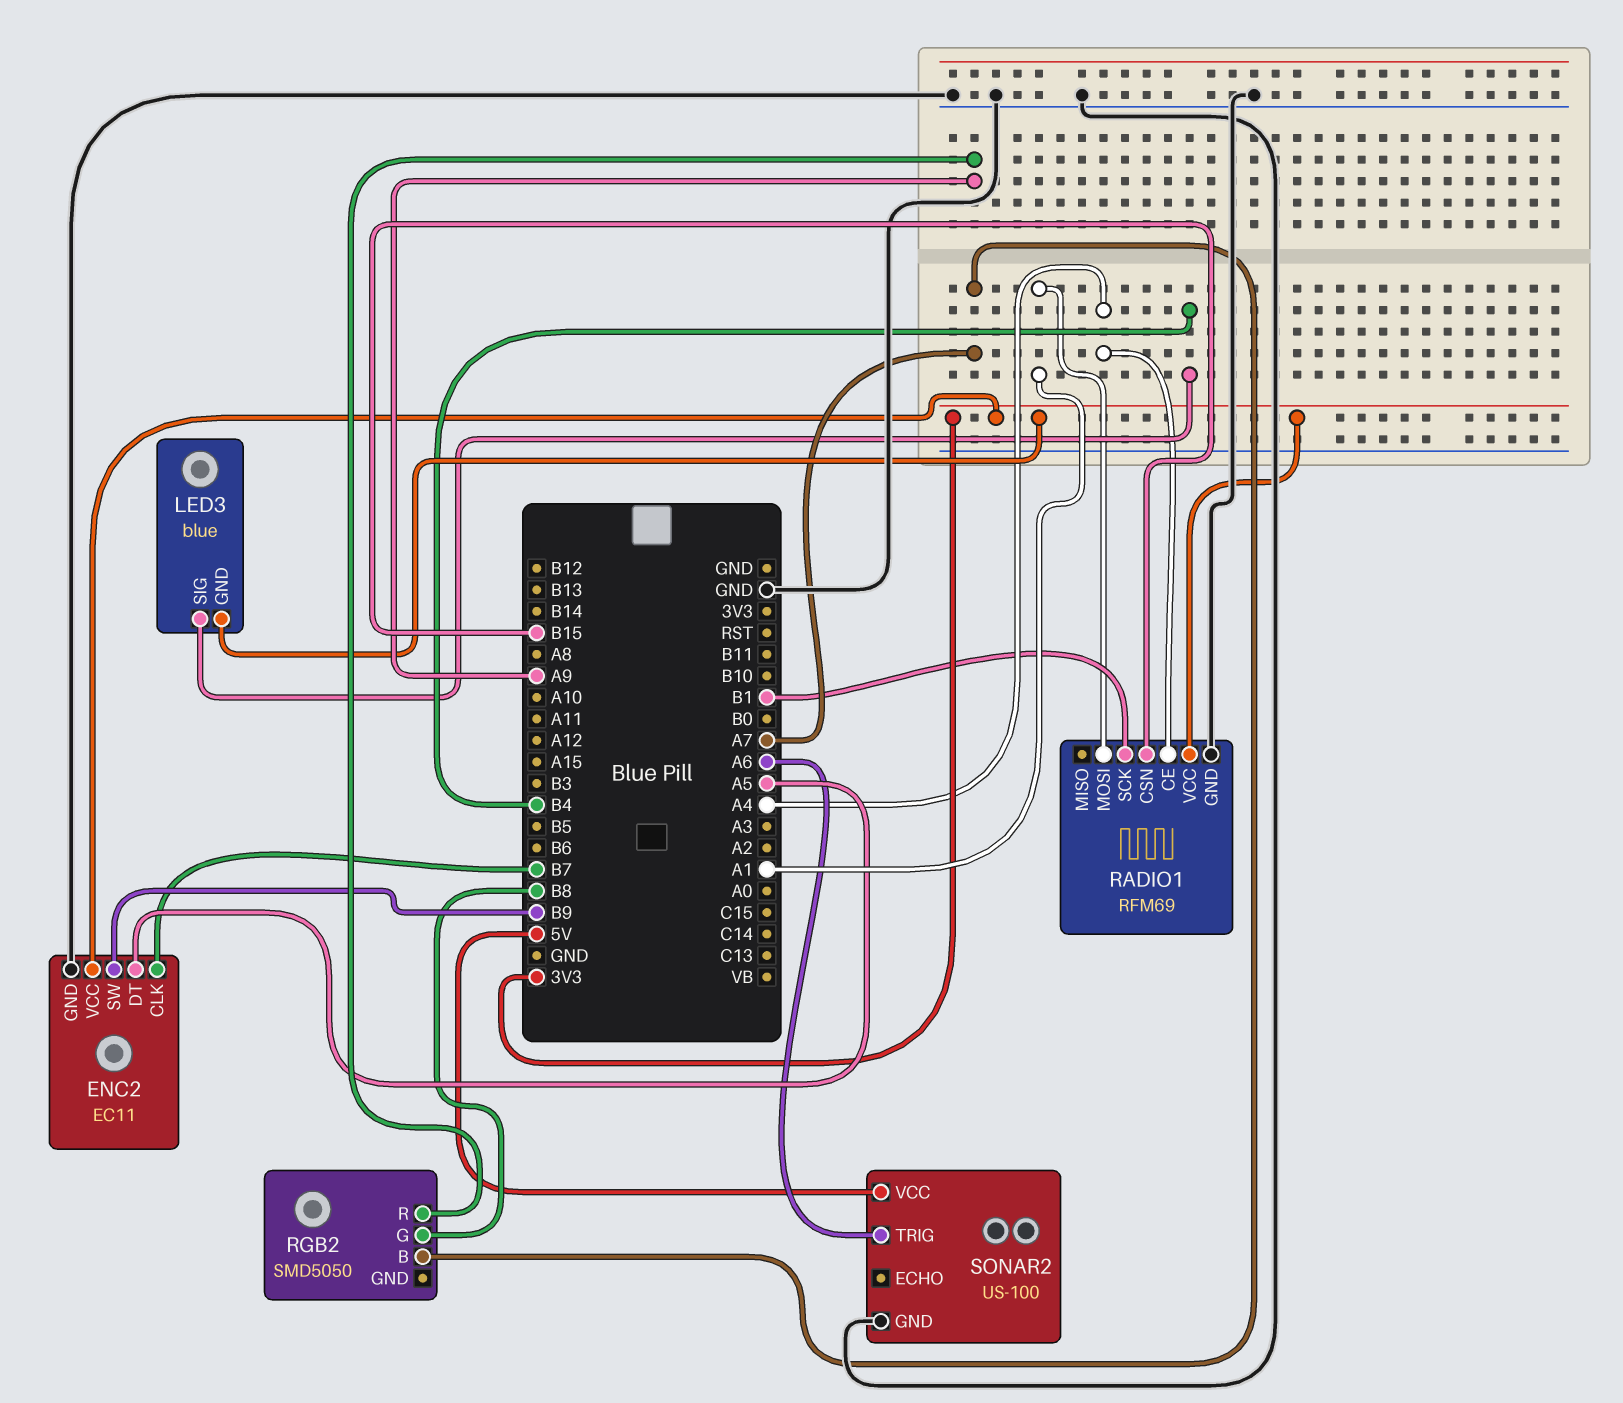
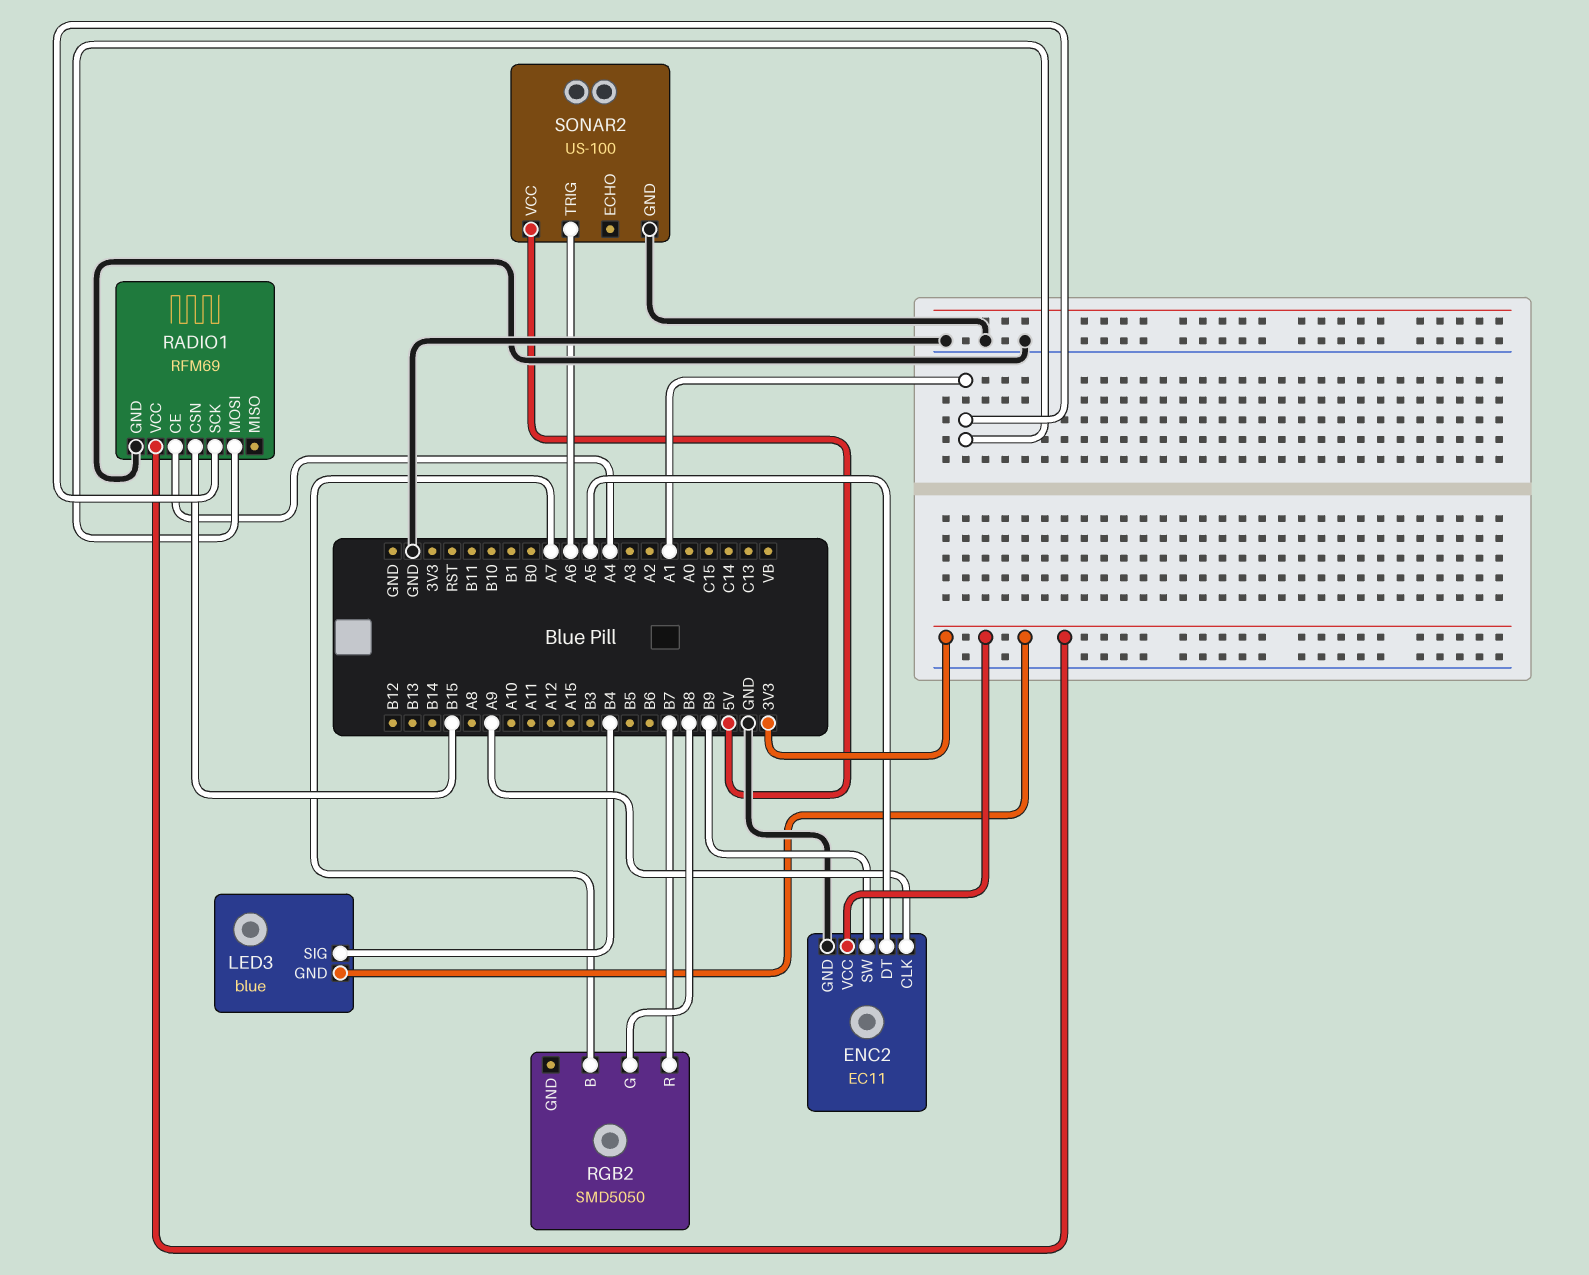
ENC2 pin CLK: B7 -> A9
RADIO1 pin SCK: B1 -> A1
RGB2 pin R: A9 -> B7

